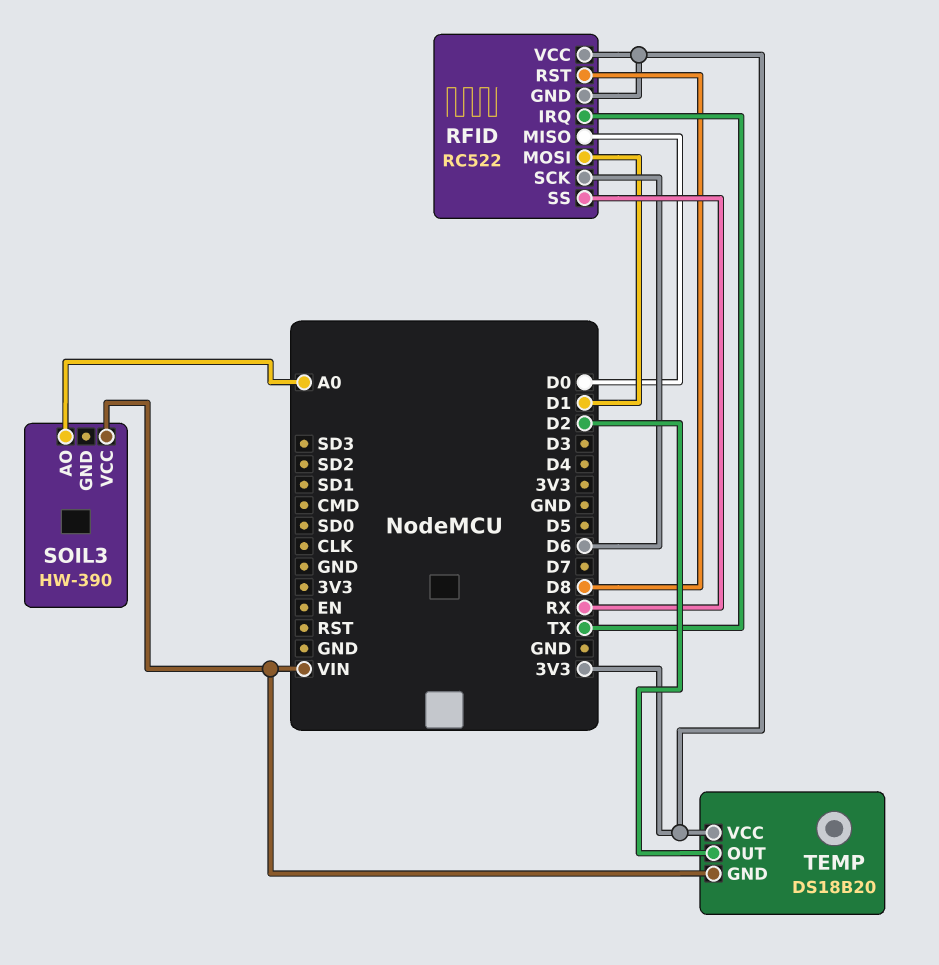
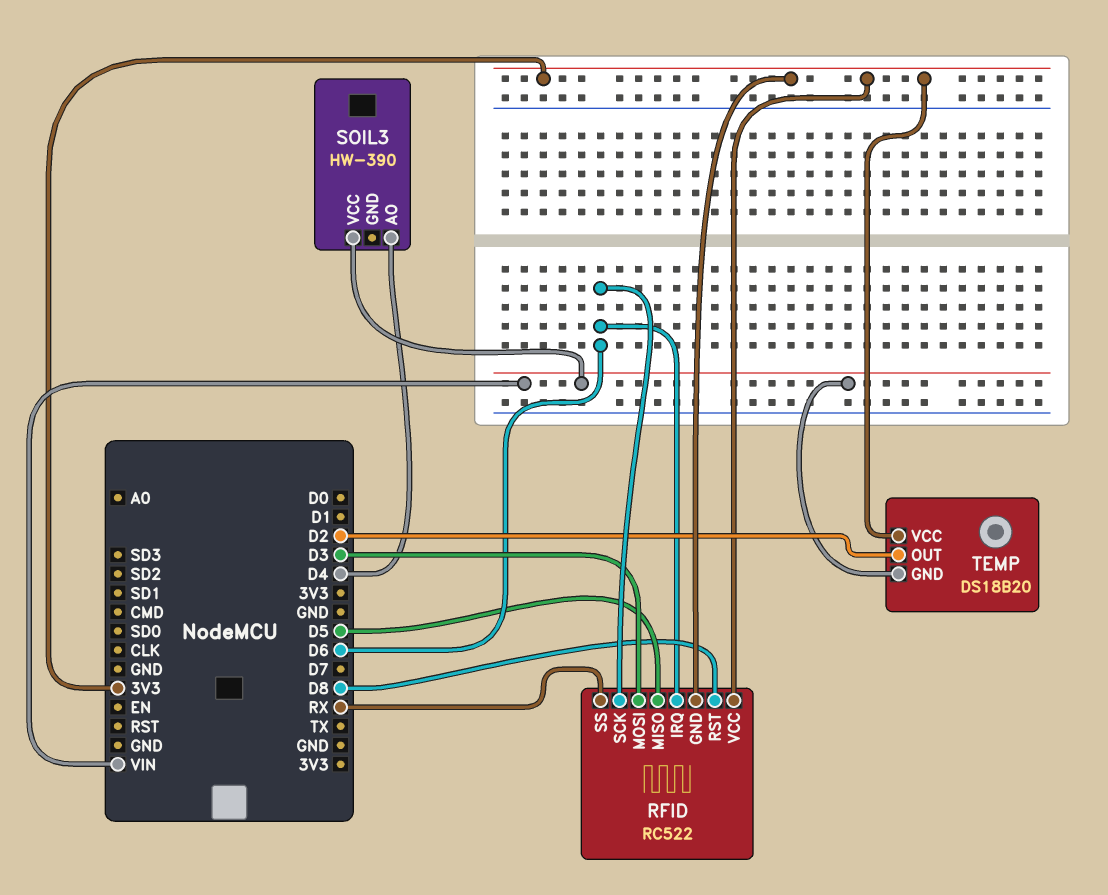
RFID pin IRQ: TX -> D6
RFID pin MISO: D0 -> D5
RFID pin MOSI: D1 -> D3
SOIL3 pin AO: A0 -> D4

